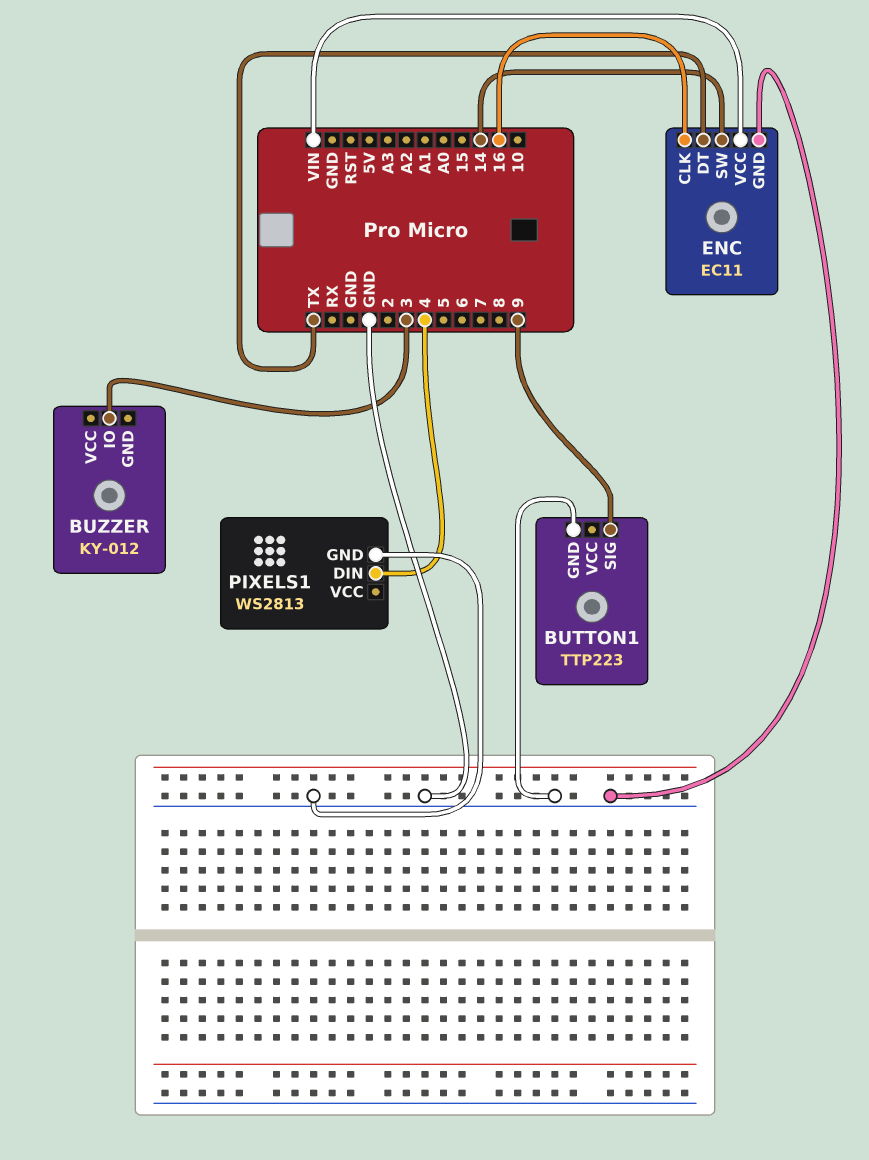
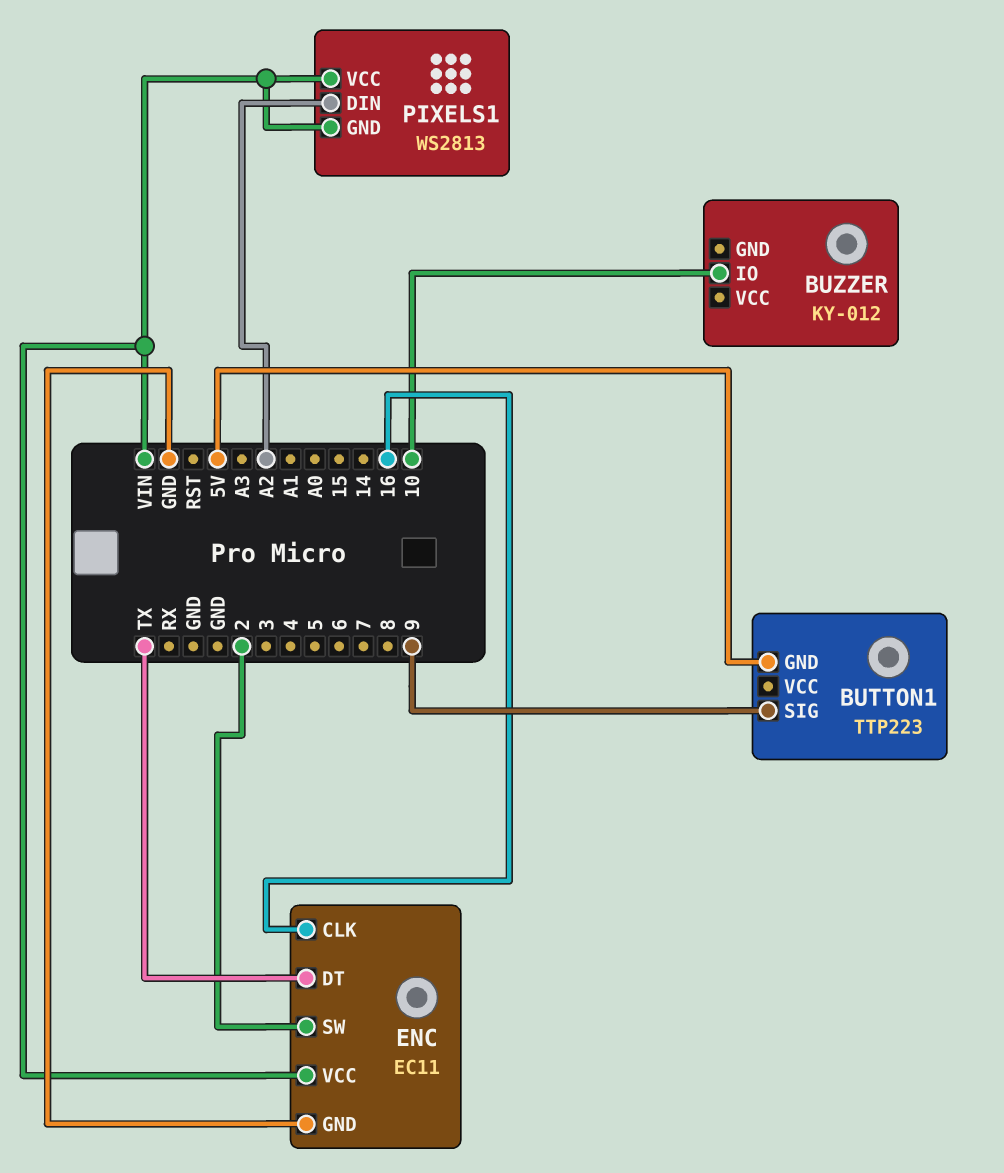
BUTTON1 pin GND: GND -> 5V
BUZZER pin IO: 3 -> 10
ENC pin SW: 14 -> 2
PIXELS1 pin DIN: 4 -> A2
PIXELS1 pin GND: GND -> VIN
PIXELS1 pin VCC: none -> VIN

